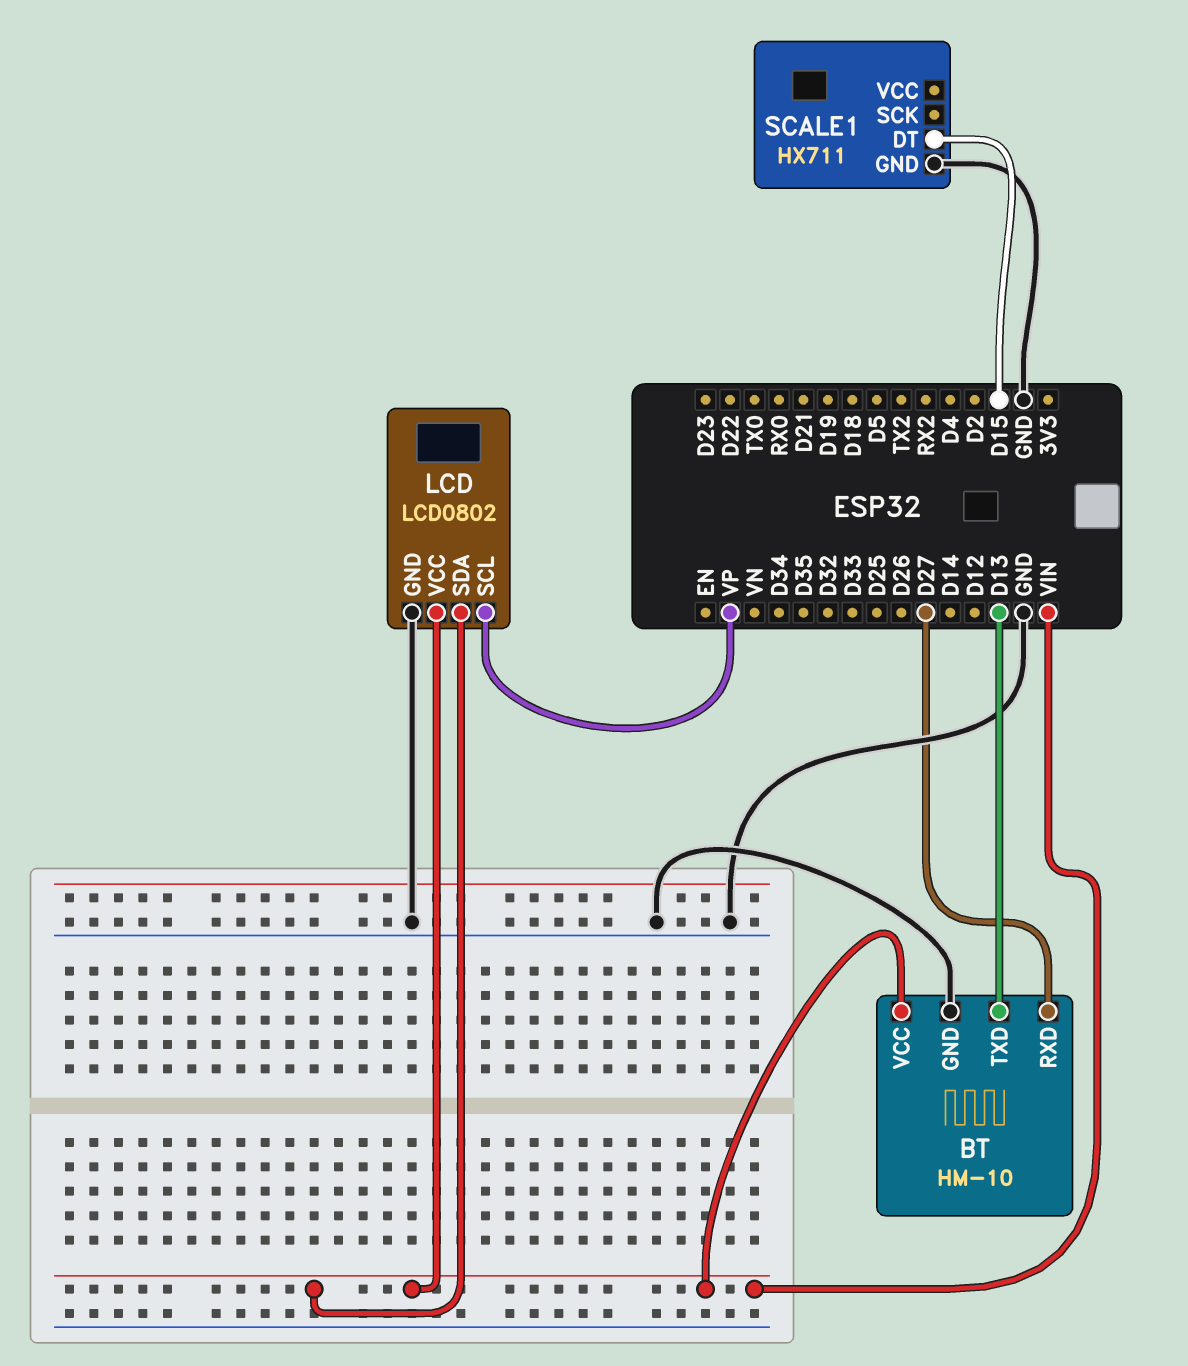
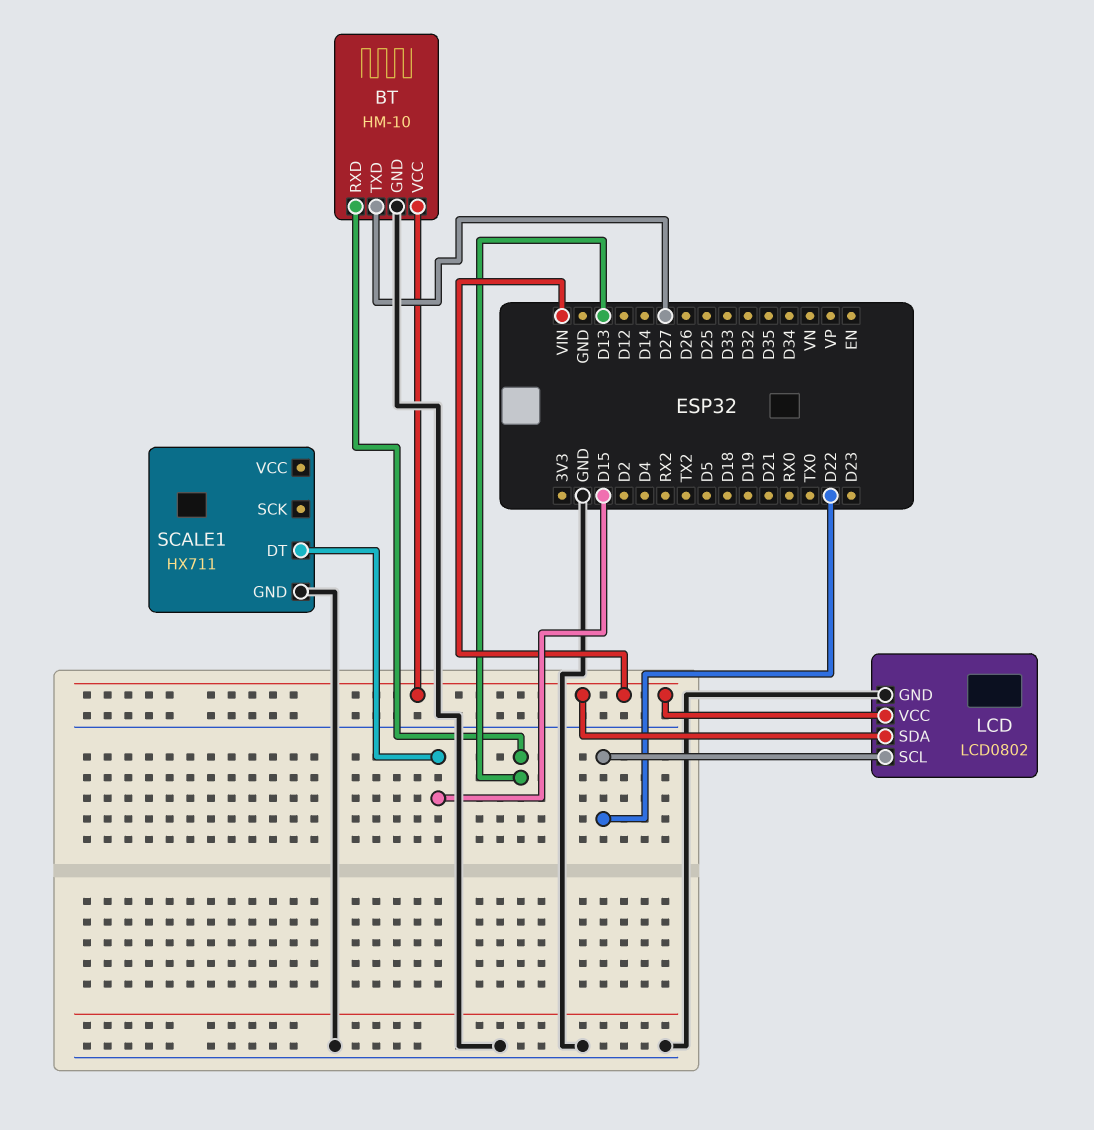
BT pin RXD: D27 -> D13
BT pin TXD: D13 -> D27
LCD pin SCL: VP -> D22

